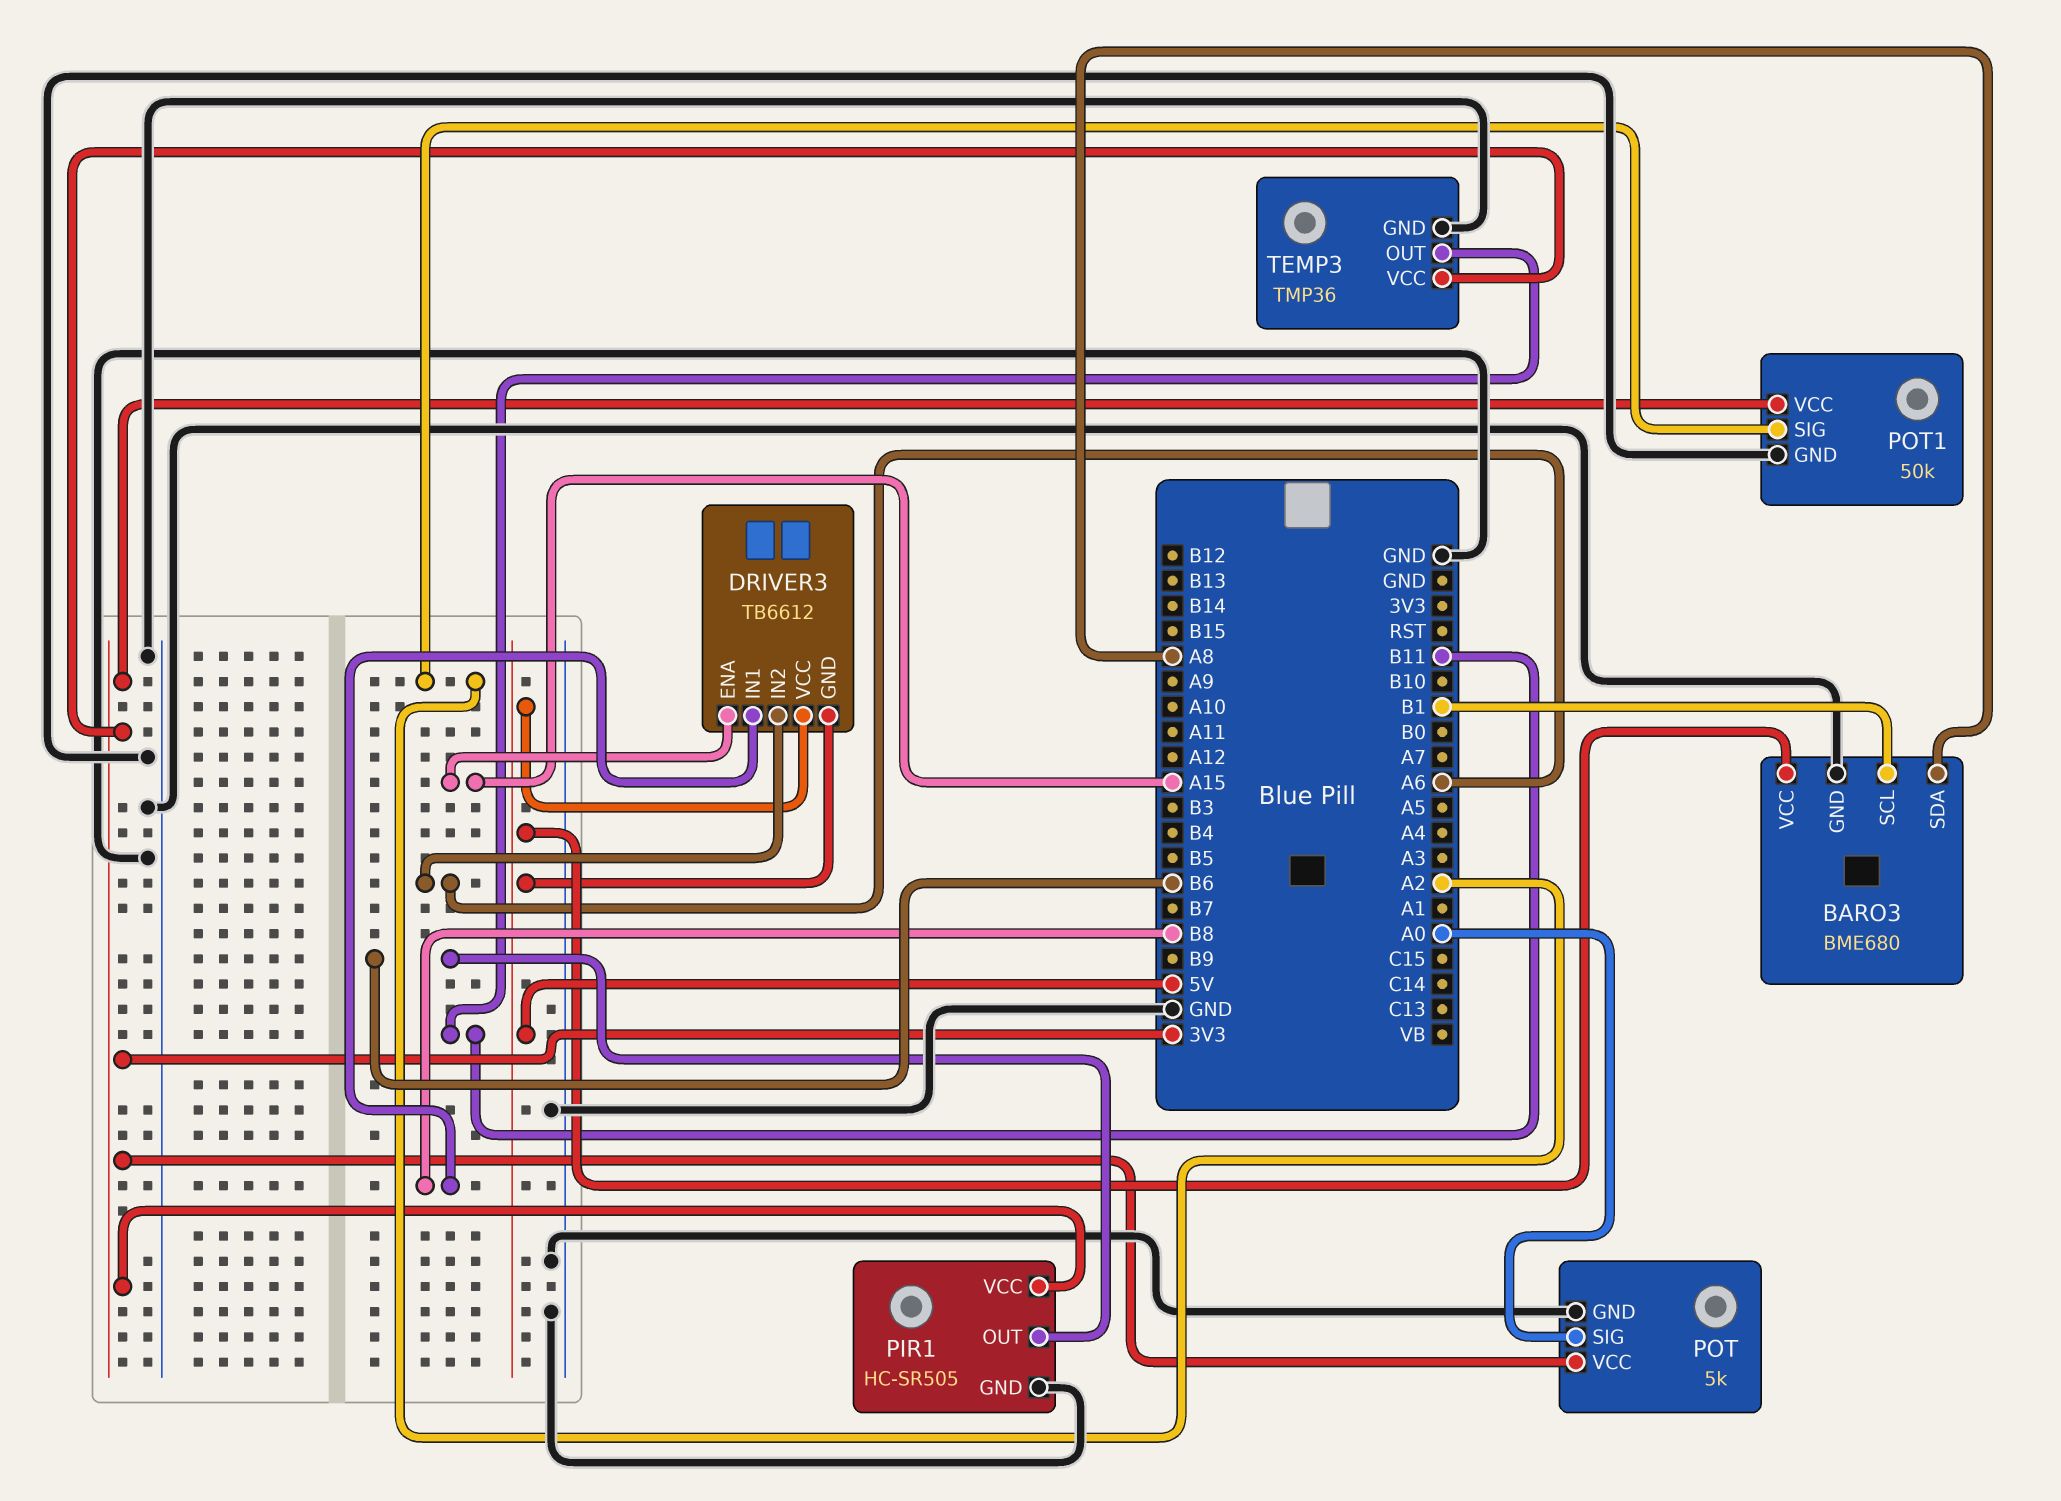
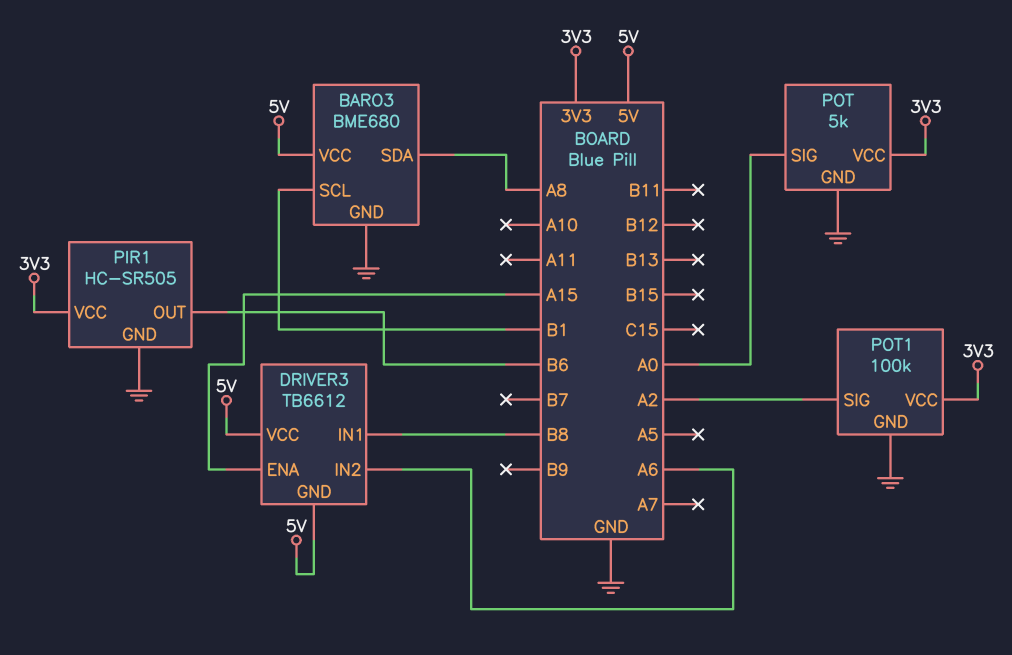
POT1: 50k -> 100k
TEMP3: TMP36 -> none
TEMP3 pin GND: GND -> none
TEMP3 pin OUT: B11 -> none
TEMP3 pin VCC: 3V3 -> none

